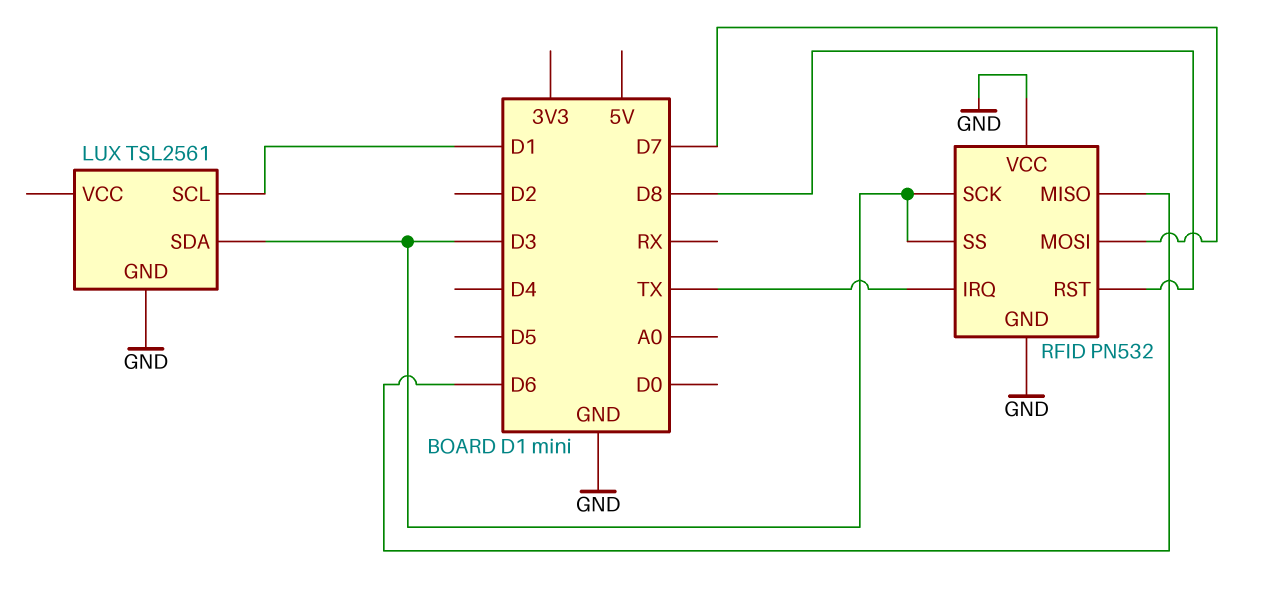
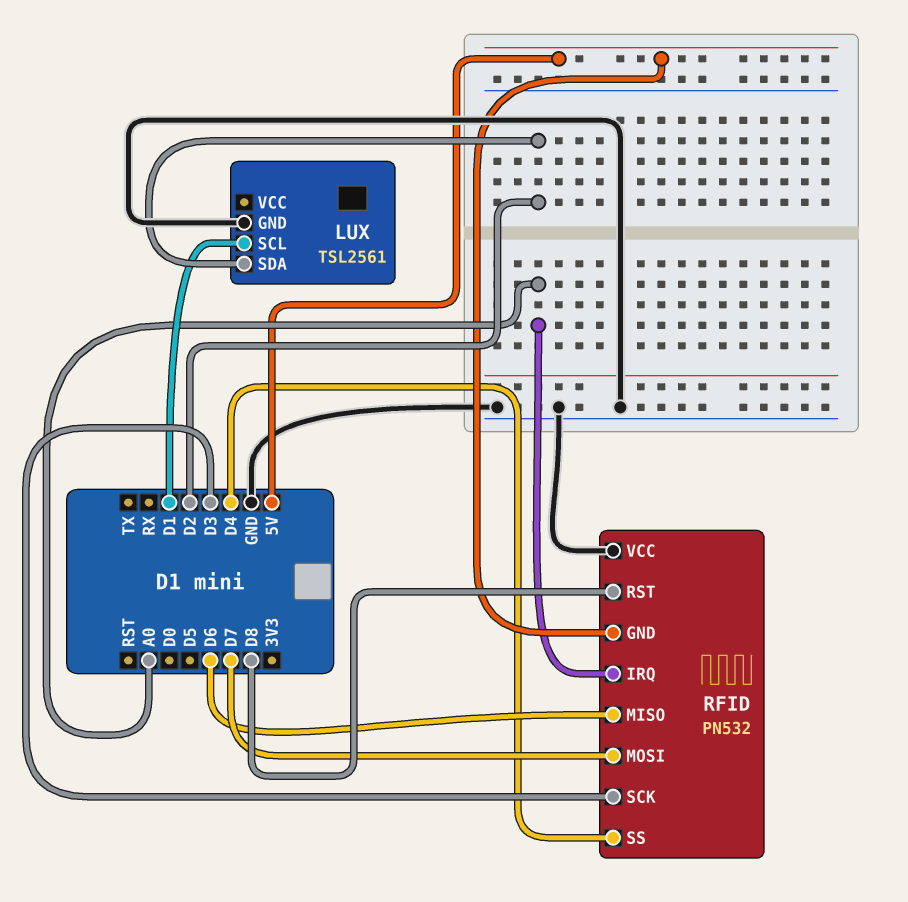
LUX pin SDA: D3 -> D2
RFID pin GND: GND -> 5V
RFID pin IRQ: TX -> A0
RFID pin SS: D3 -> D4

